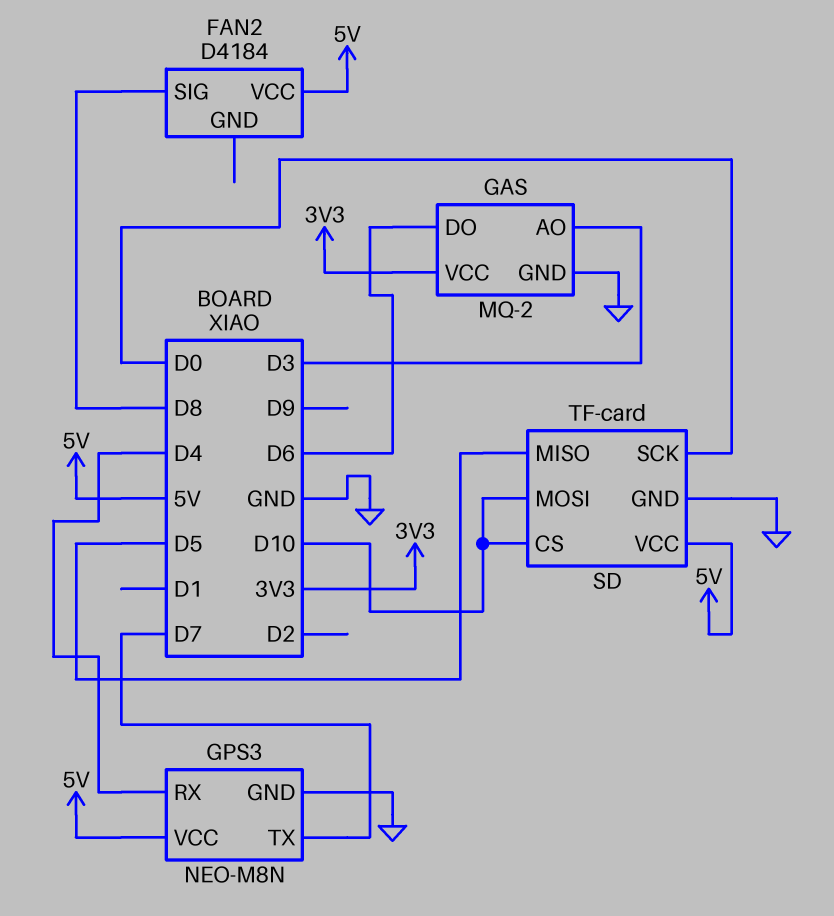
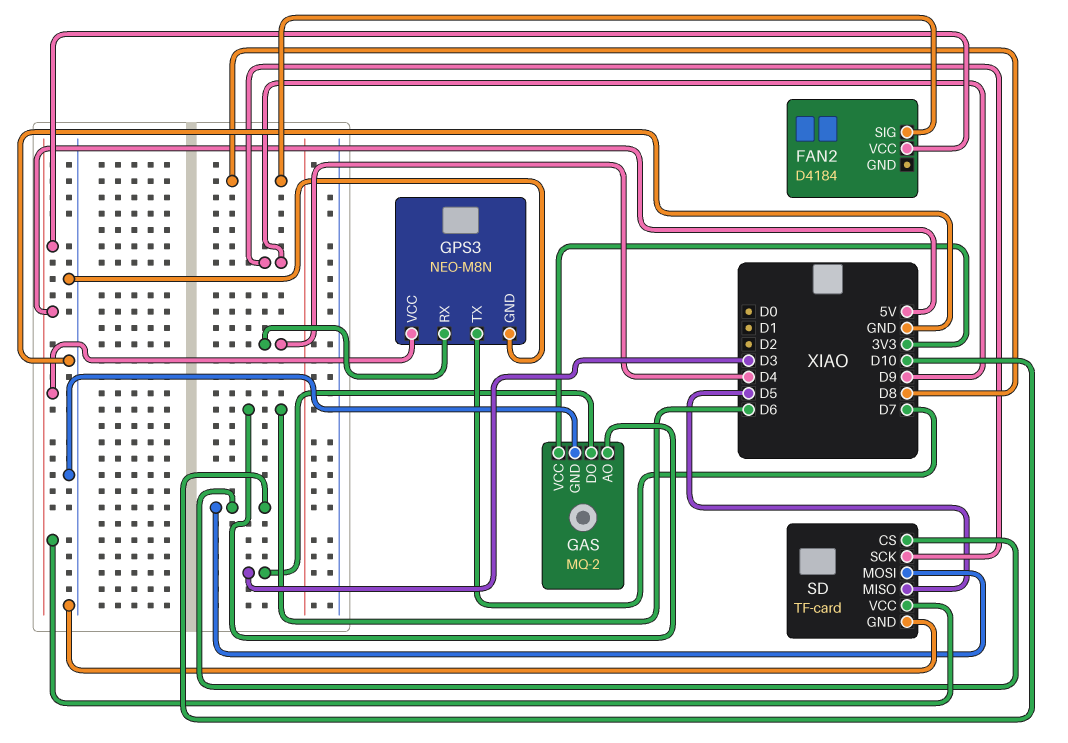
GAS pin AO: D3 -> D6
GAS pin DO: D6 -> D3
SD pin SCK: D0 -> D9

